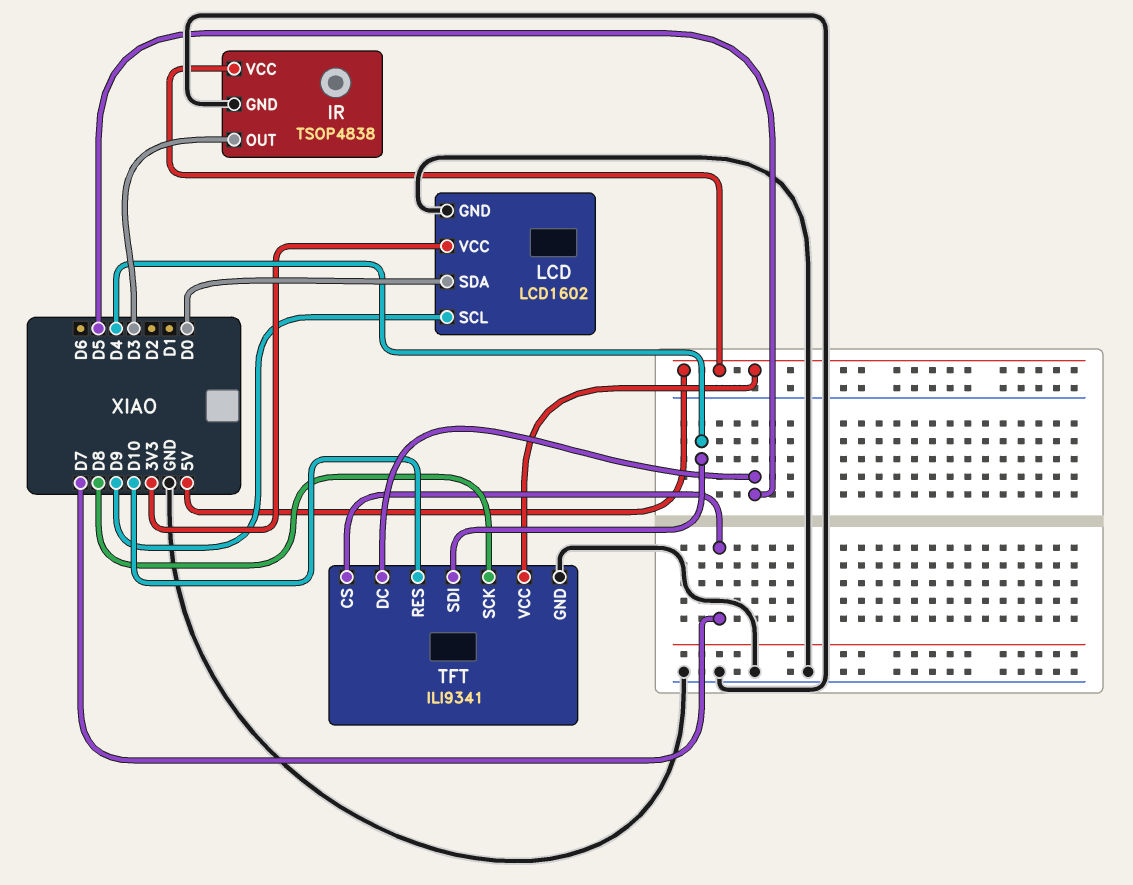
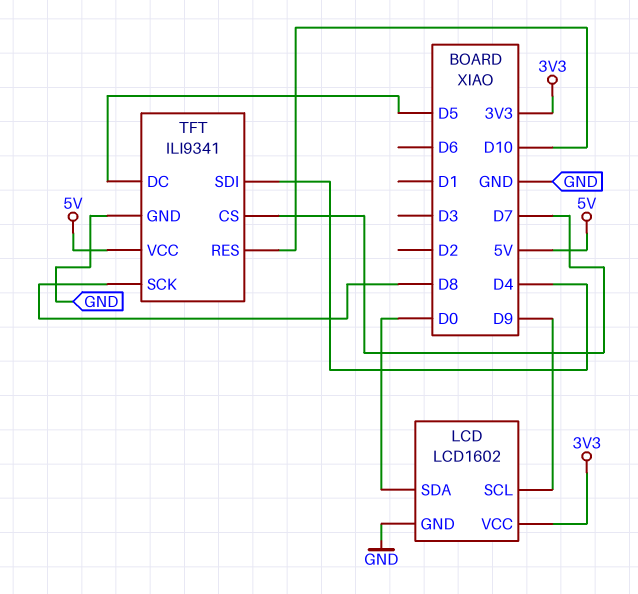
IR: TSOP4838 -> none
IR pin GND: GND -> none
IR pin OUT: D3 -> none
IR pin VCC: 5V -> none

